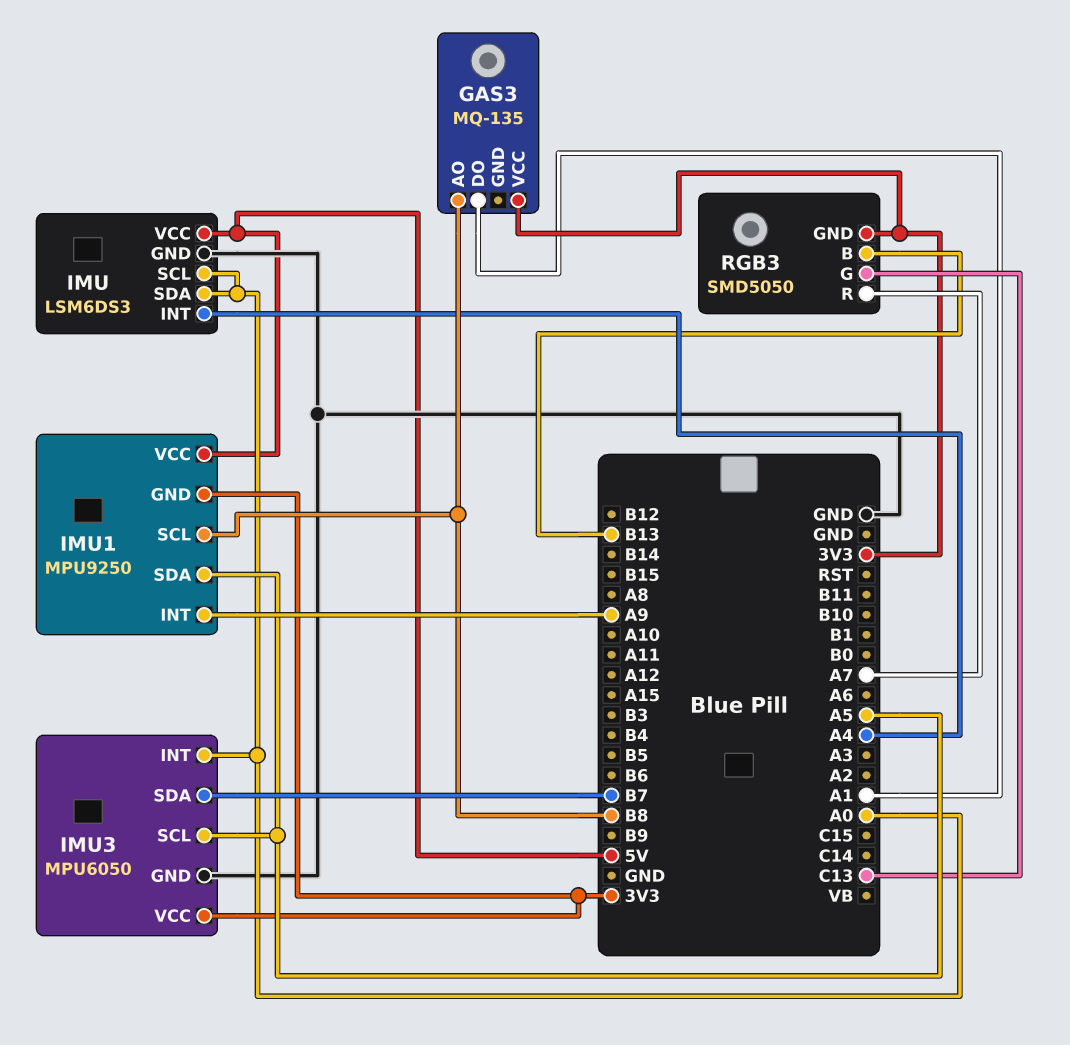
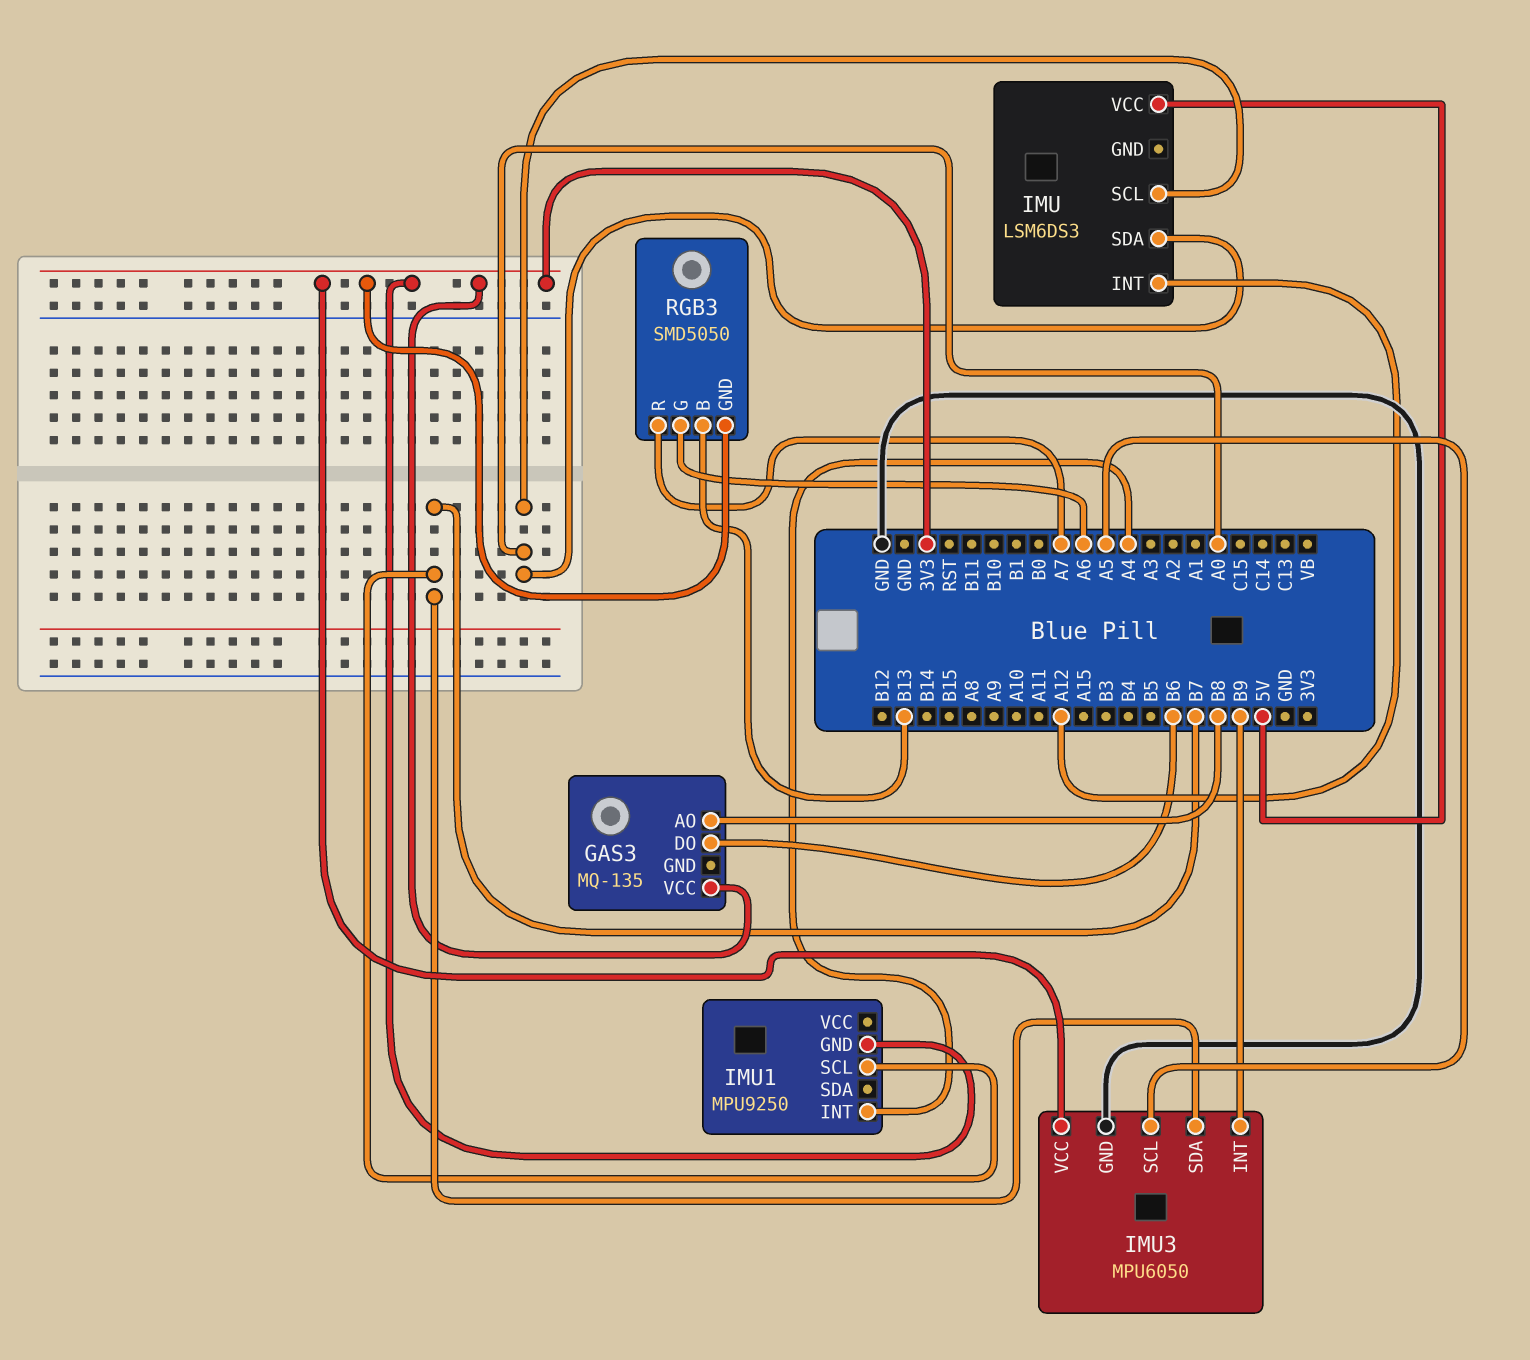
GAS3 pin DO: A1 -> B6
IMU pin GND: GND -> none
IMU pin INT: A4 -> A12
IMU1 pin INT: A9 -> A4
IMU1 pin SCL: B8 -> B7
IMU1 pin SDA: A5 -> none
IMU1 pin VCC: 5V -> none
IMU3 pin INT: A0 -> B9
RGB3 pin G: C13 -> A6

